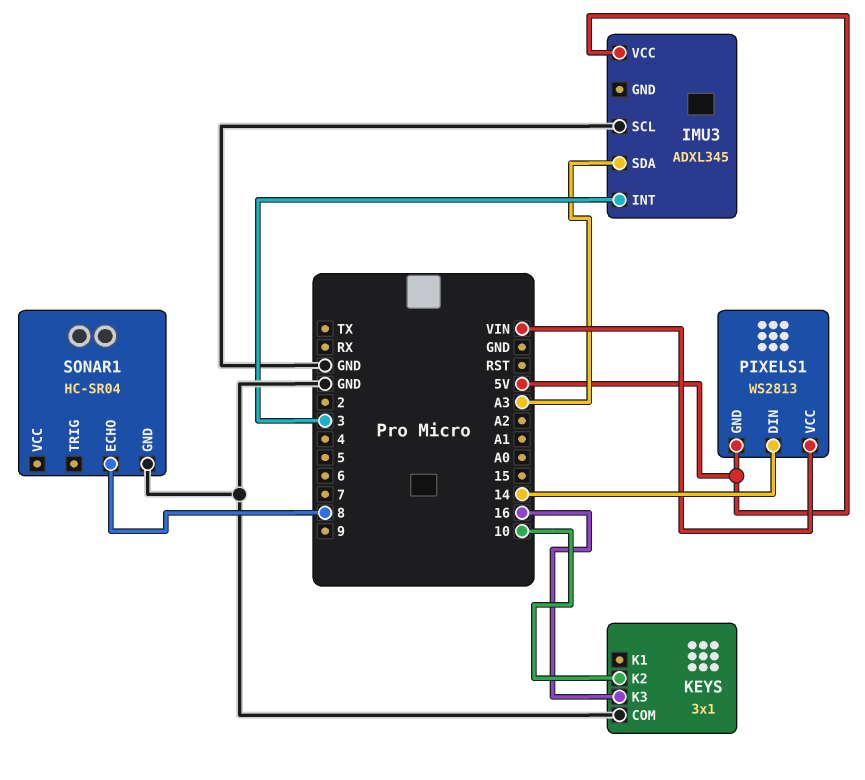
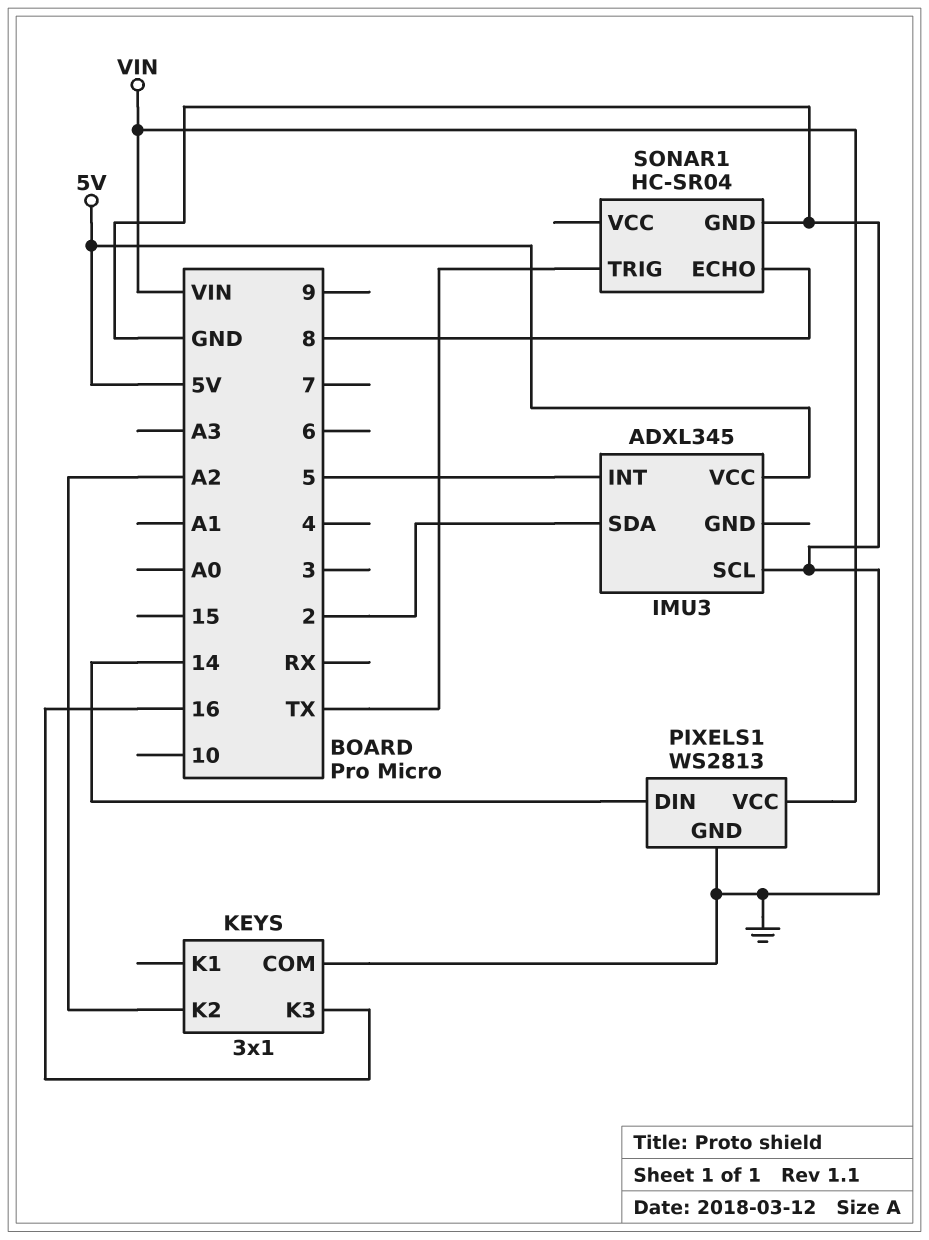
IMU3 pin INT: 3 -> 5
IMU3 pin SDA: A3 -> 2
KEYS pin K2: 10 -> A2
PIXELS1 pin GND: 5V -> GND
SONAR1 pin TRIG: none -> TX

